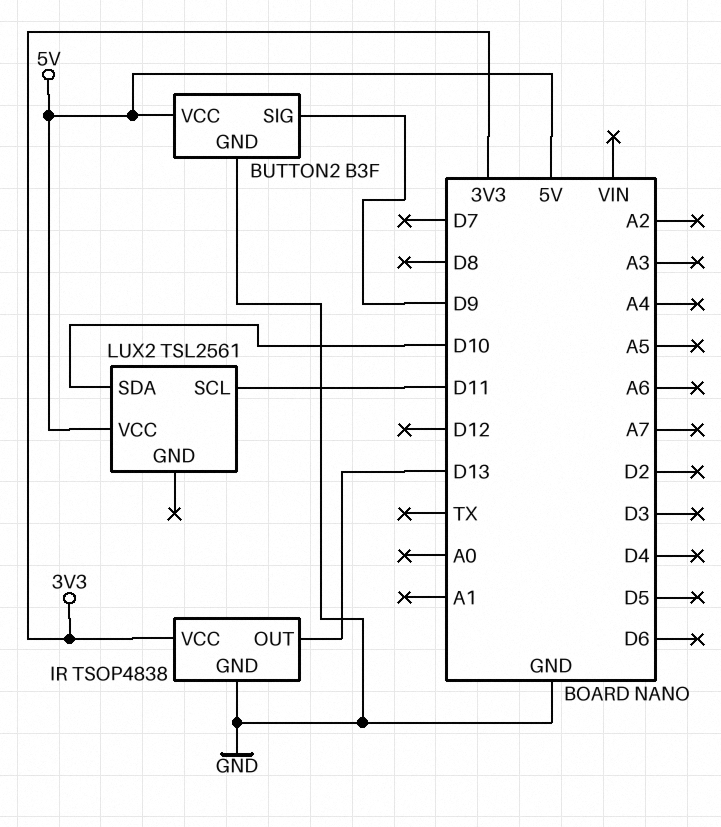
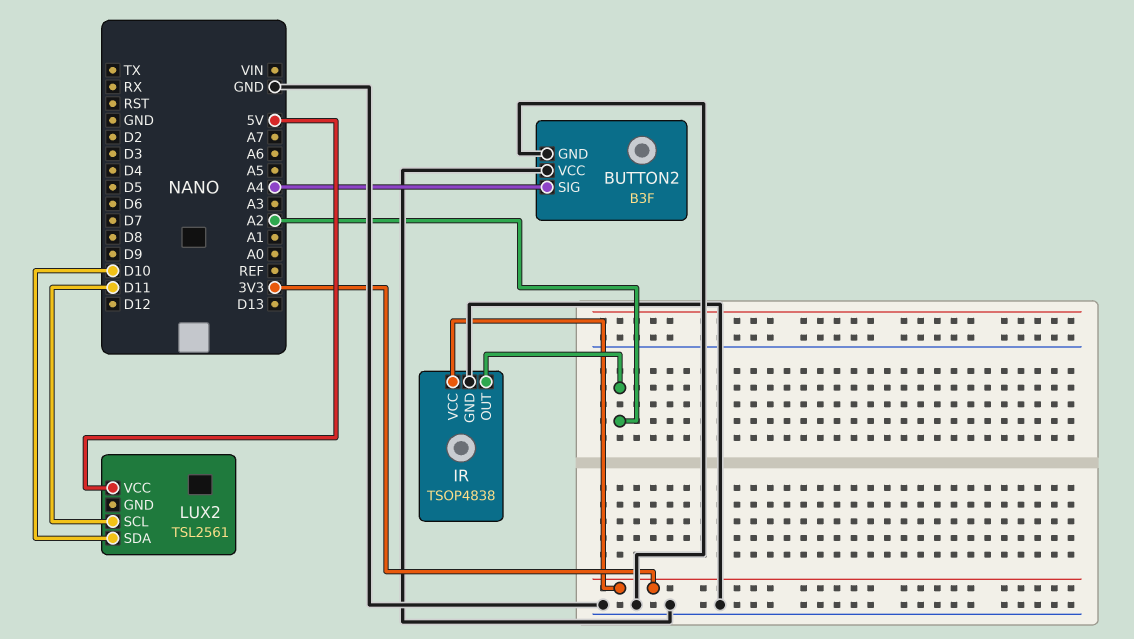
BUTTON2 pin SIG: D9 -> A4
BUTTON2 pin VCC: 5V -> GND
IR pin OUT: D13 -> A2

